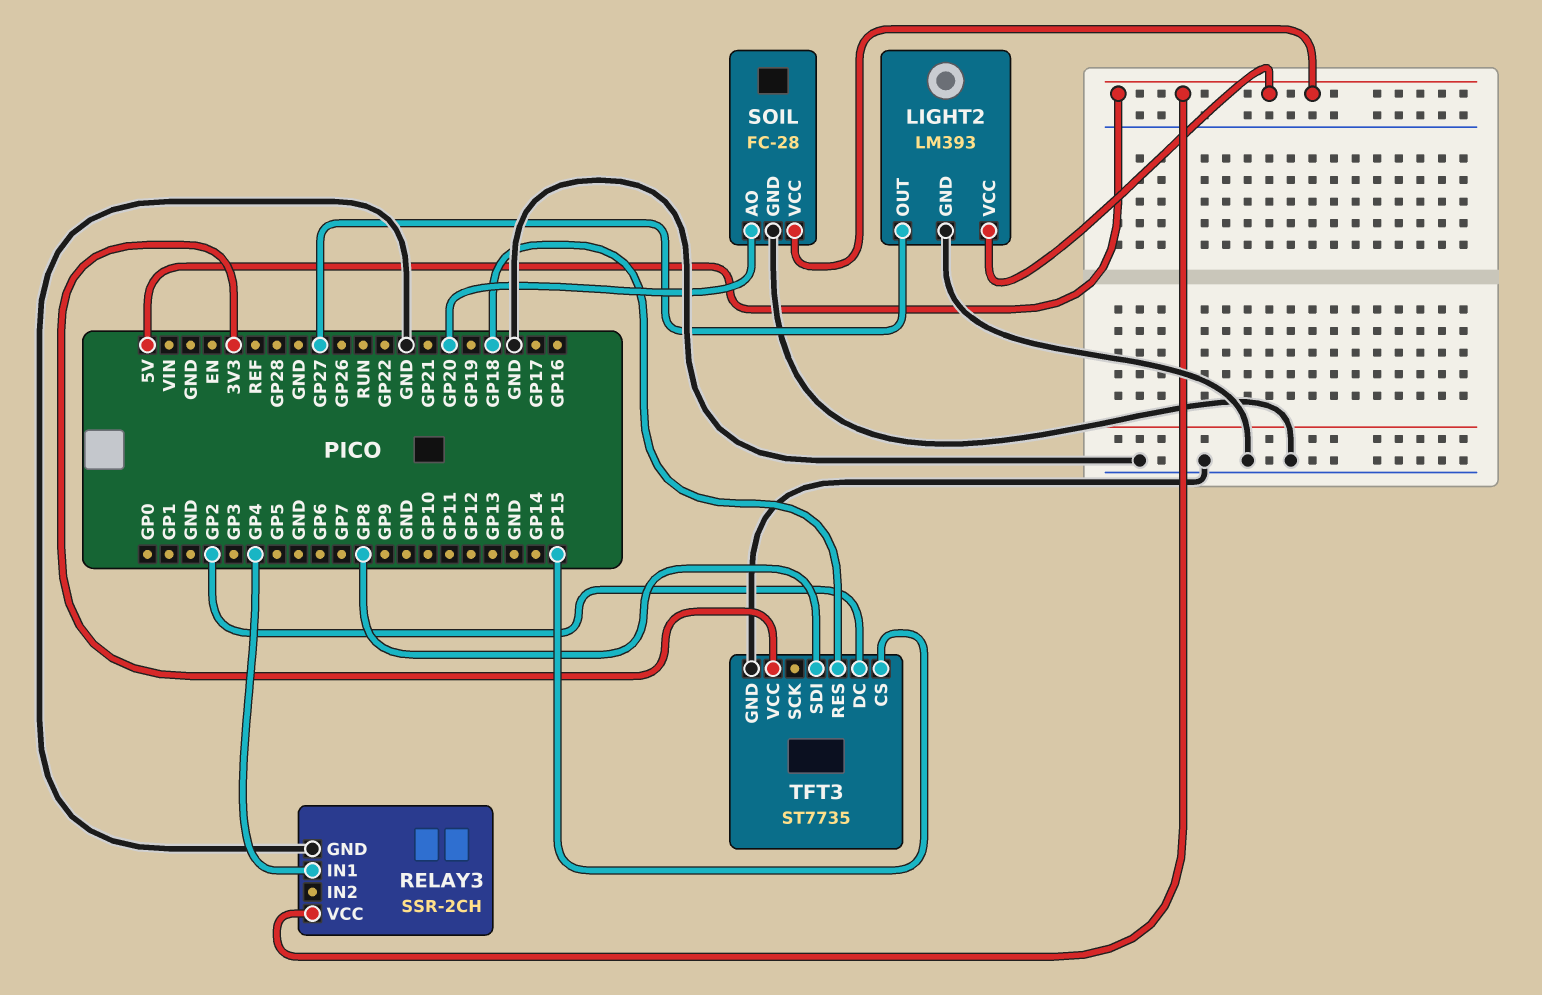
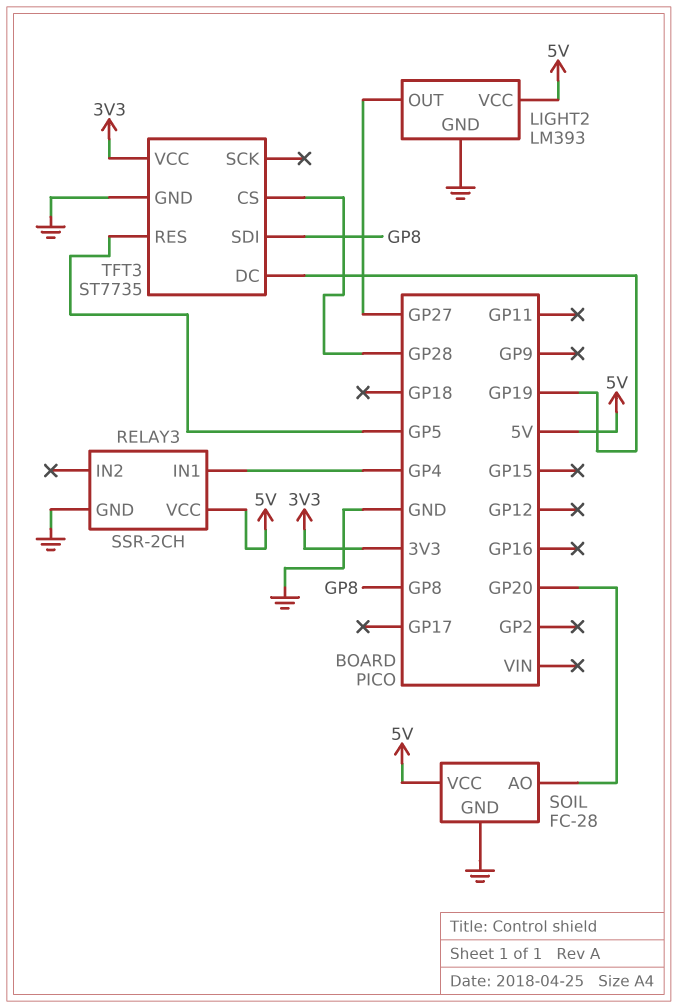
TFT3 pin CS: GP15 -> GP28
TFT3 pin DC: GP2 -> GP19
TFT3 pin RES: GP18 -> GP5

